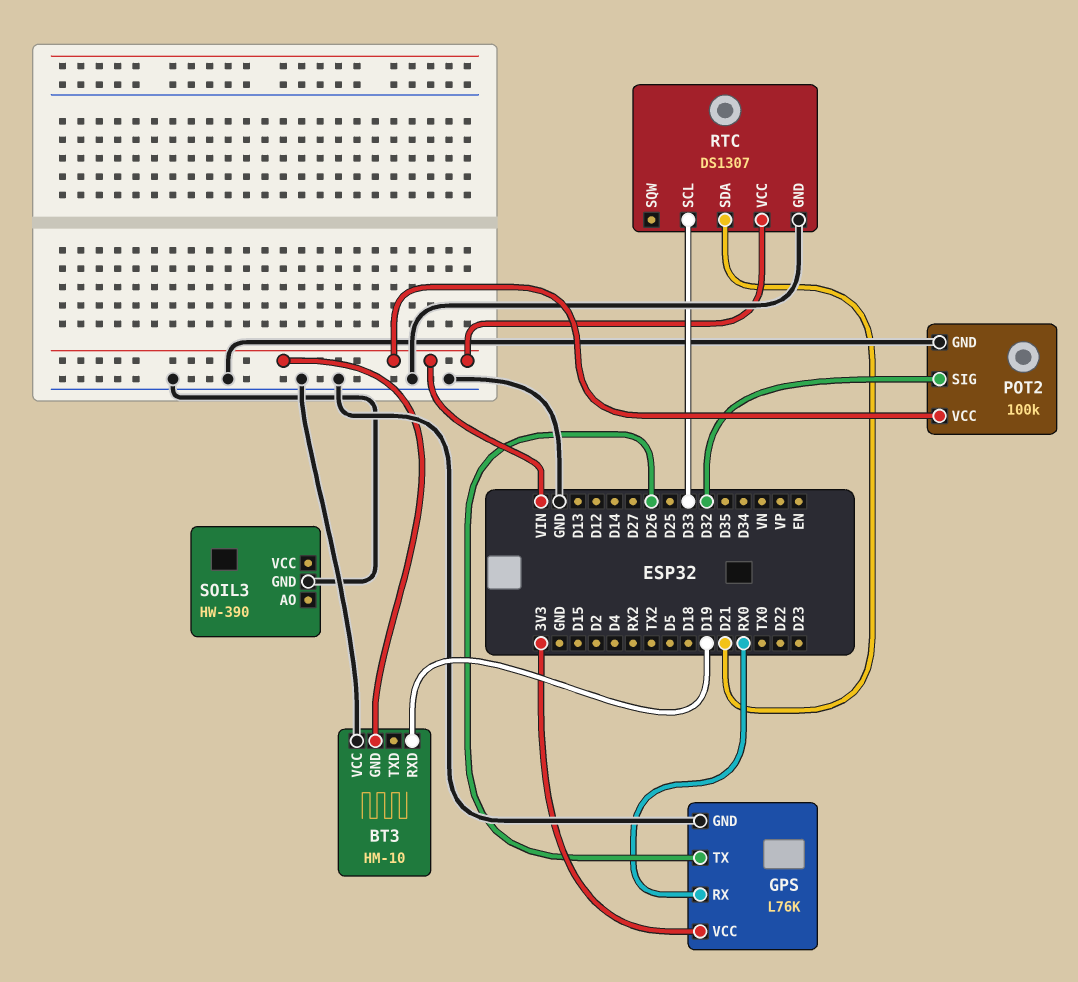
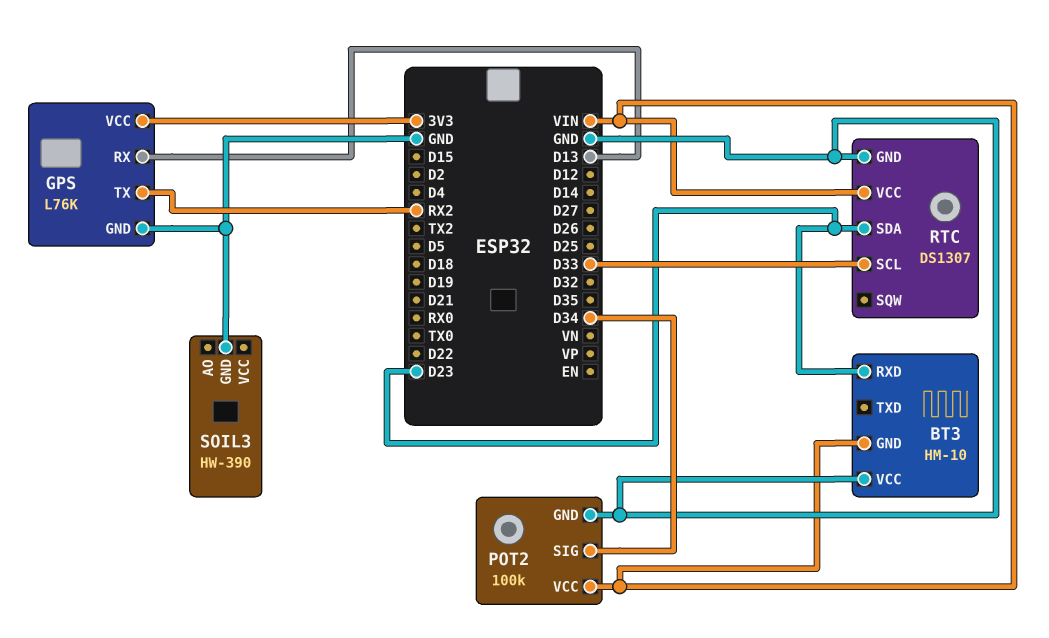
BT3 pin RXD: D19 -> D23
GPS pin RX: RX0 -> D13
GPS pin TX: D26 -> RX2
POT2 pin SIG: D32 -> D34
RTC pin SDA: D21 -> D23

